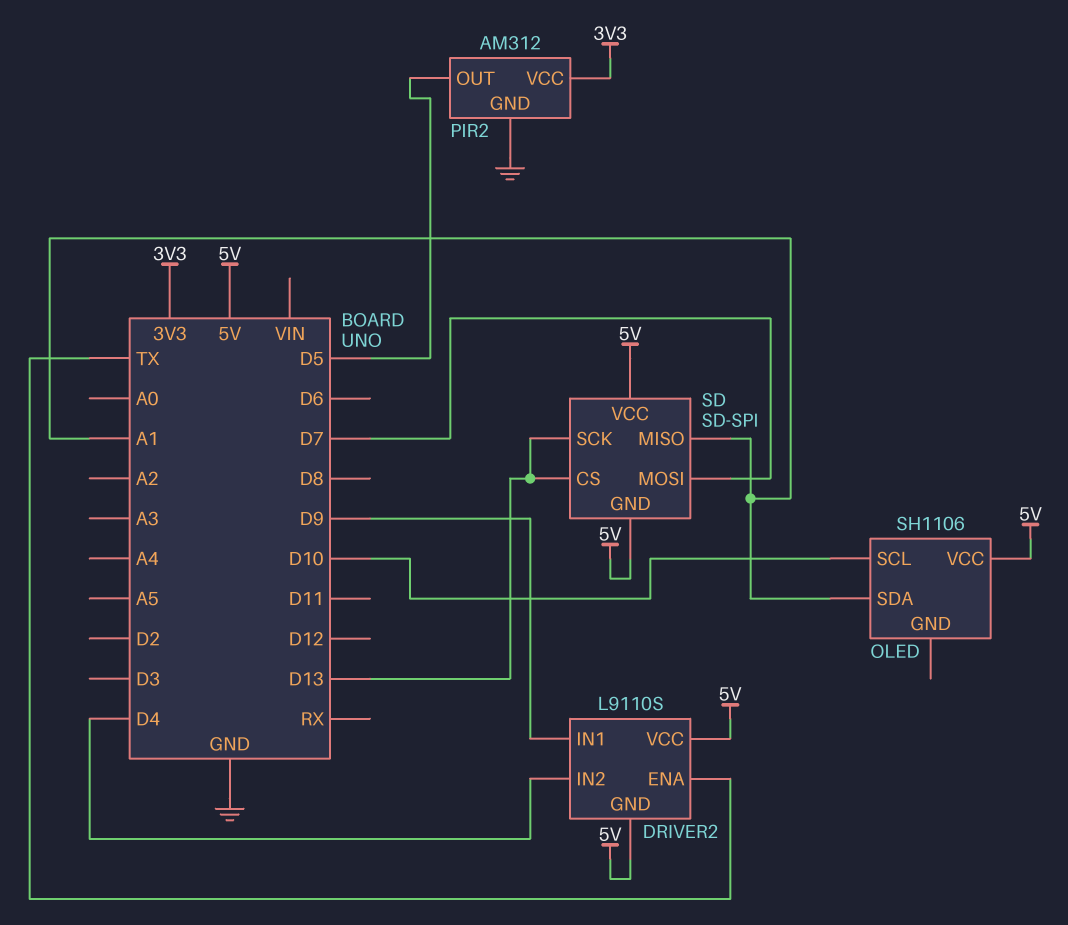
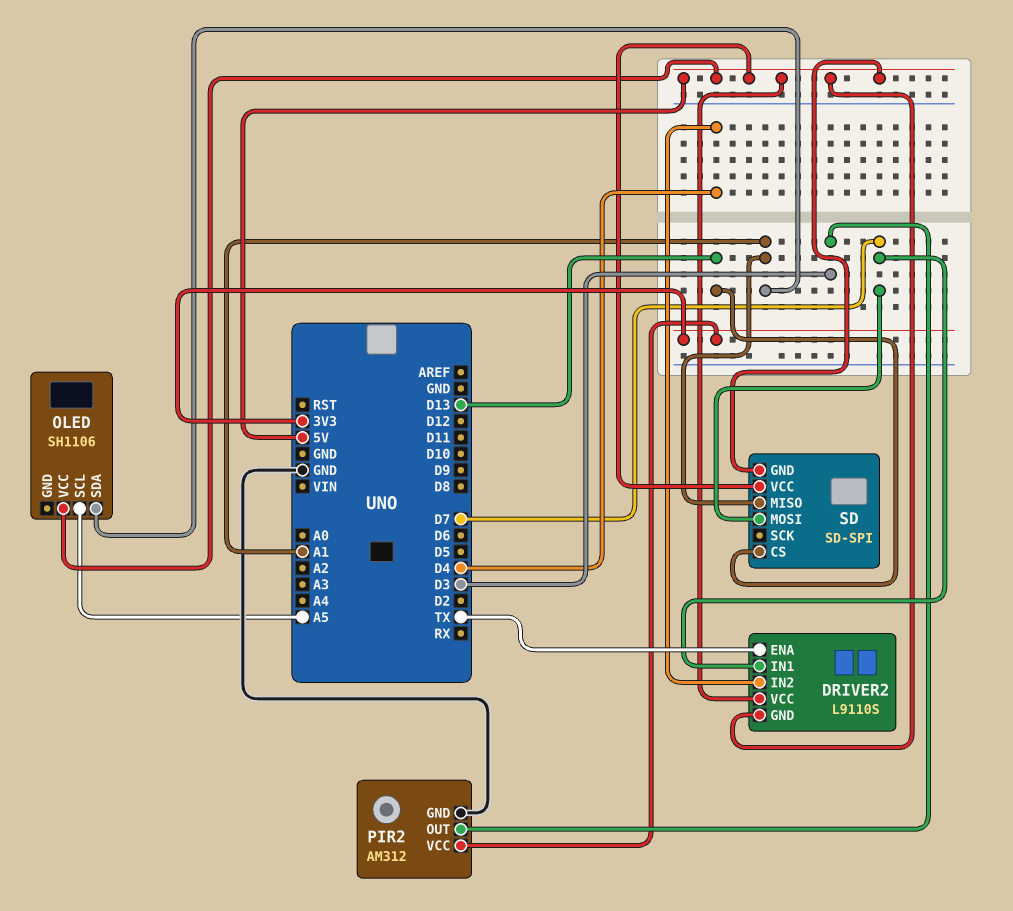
DRIVER2 pin IN1: D9 -> D7
OLED pin SCL: D10 -> A5
PIR2 pin OUT: D5 -> D3
SD pin SCK: D13 -> none

